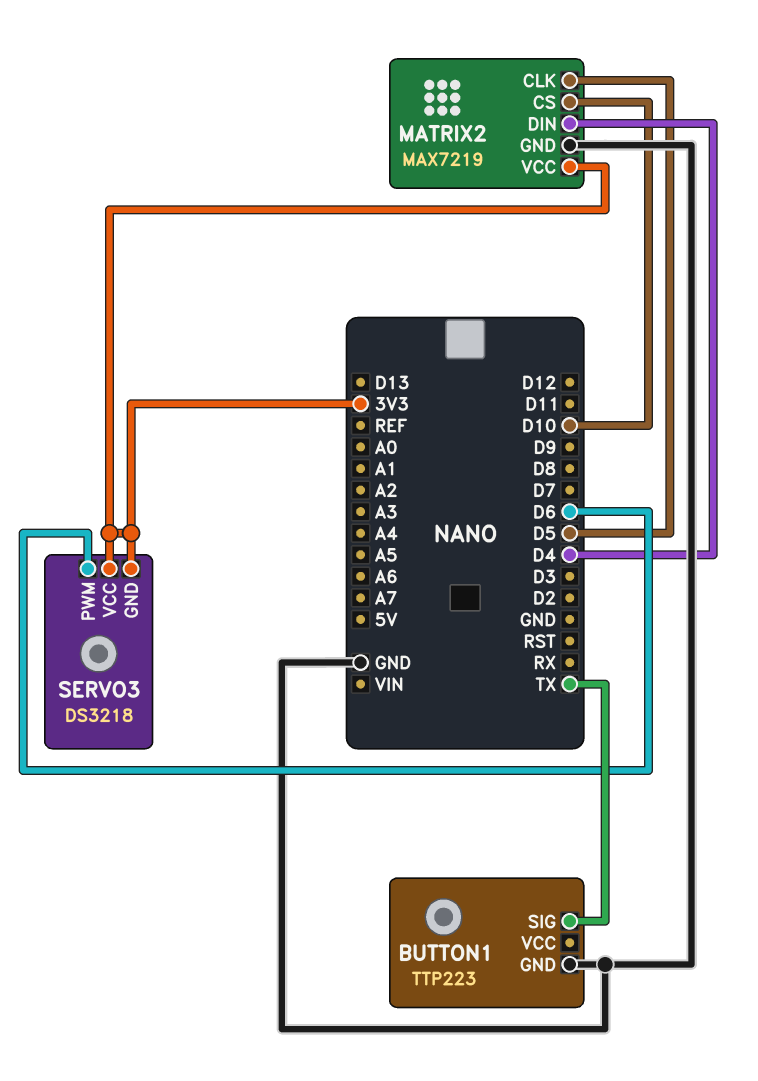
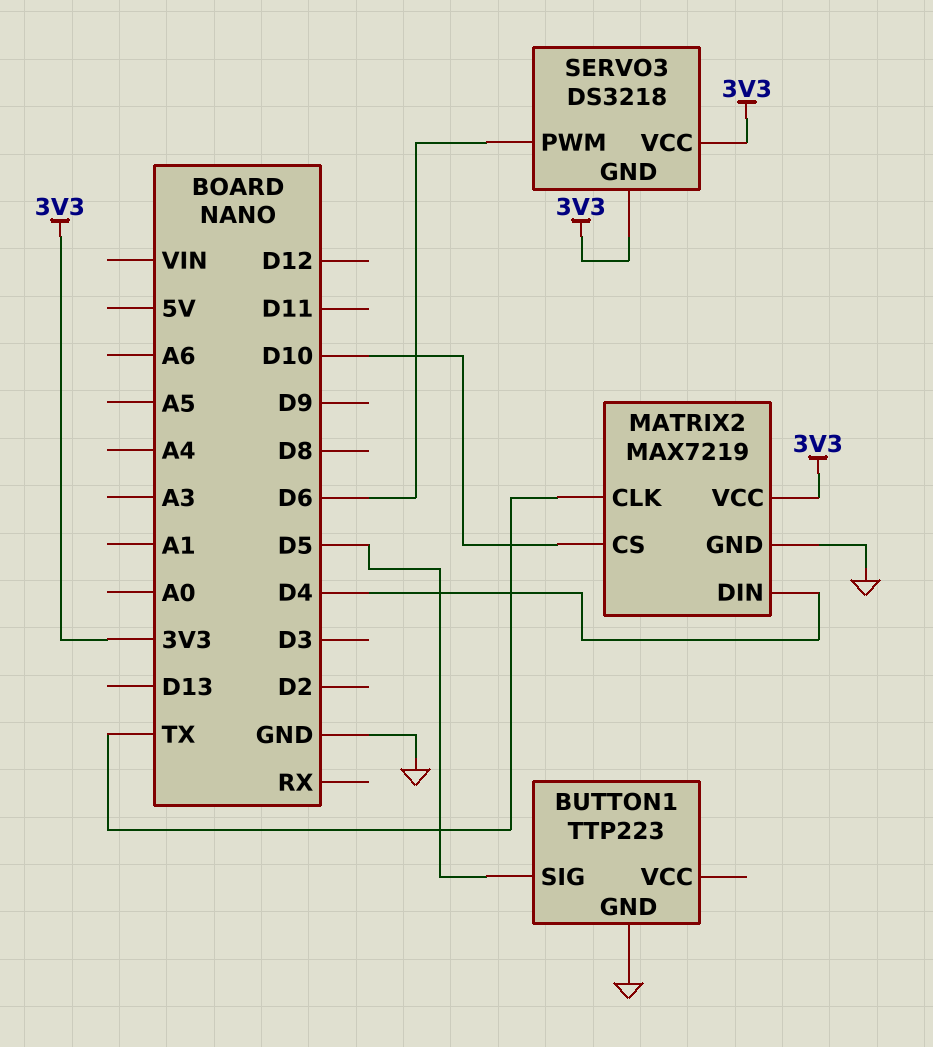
BUTTON1 pin SIG: TX -> D5
MATRIX2 pin CLK: D5 -> TX

